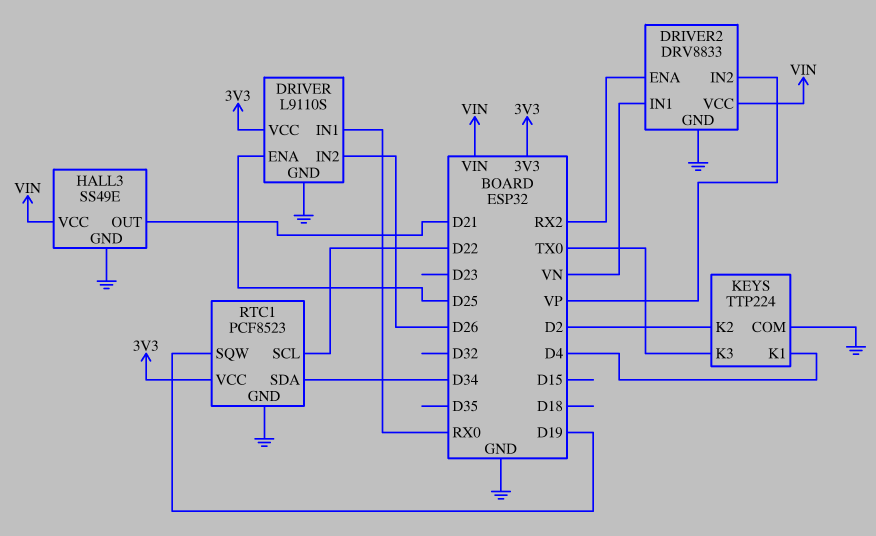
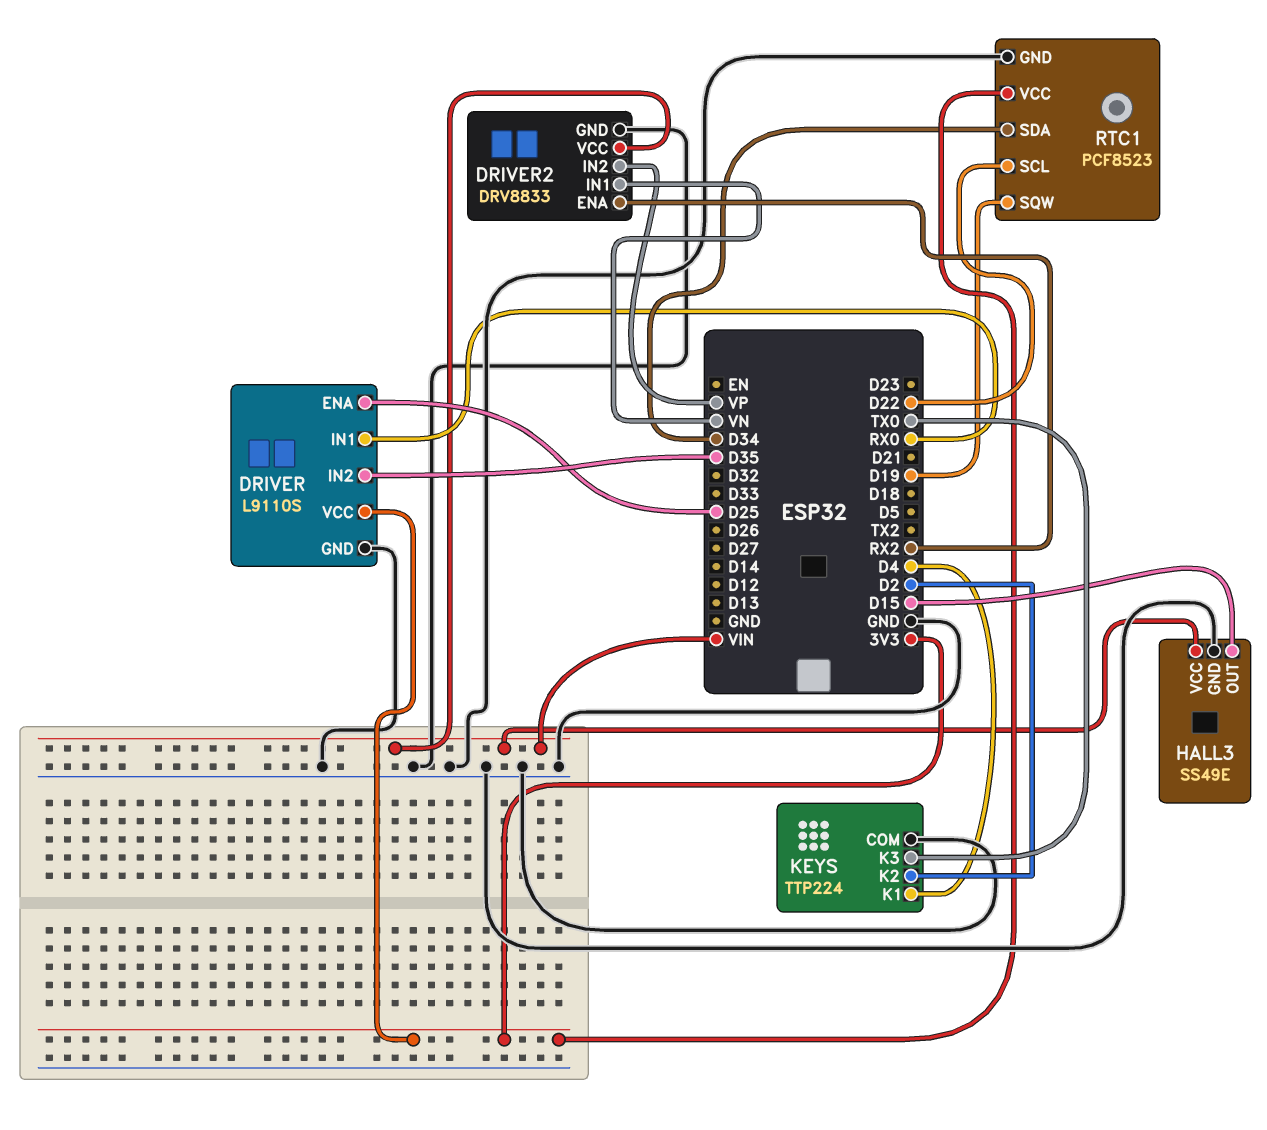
DRIVER pin IN2: D26 -> D35
HALL3 pin OUT: D21 -> D15

